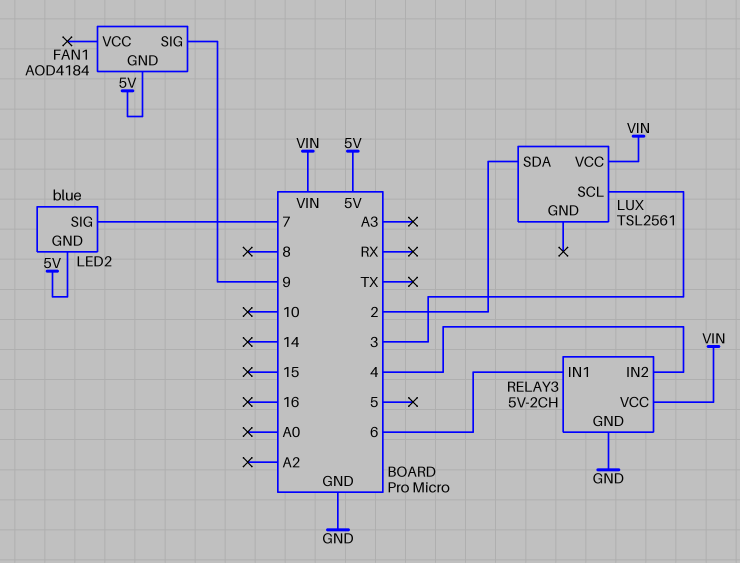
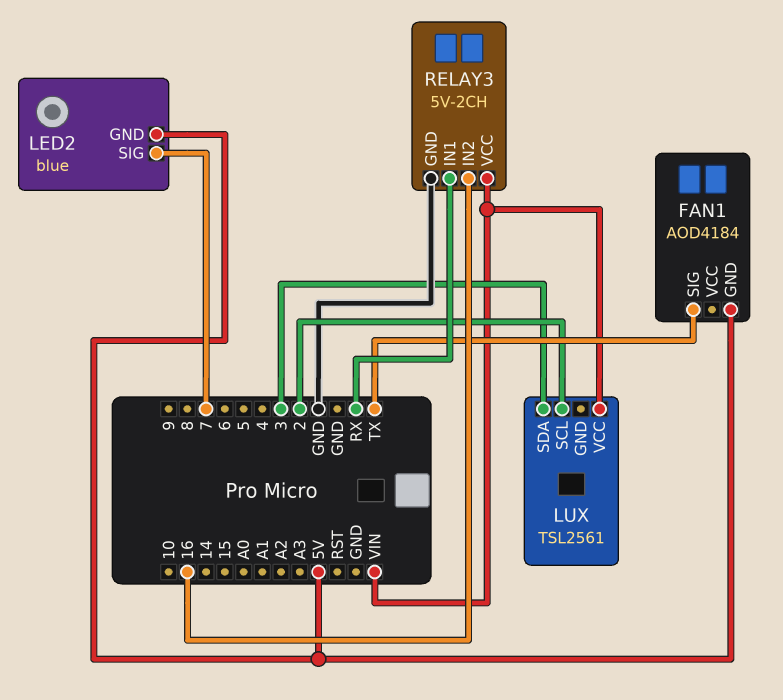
FAN1 pin SIG: 9 -> TX
LUX pin SCL: 3 -> 2
LUX pin SDA: 2 -> 3
RELAY3 pin IN1: 6 -> RX
RELAY3 pin IN2: 4 -> 16

